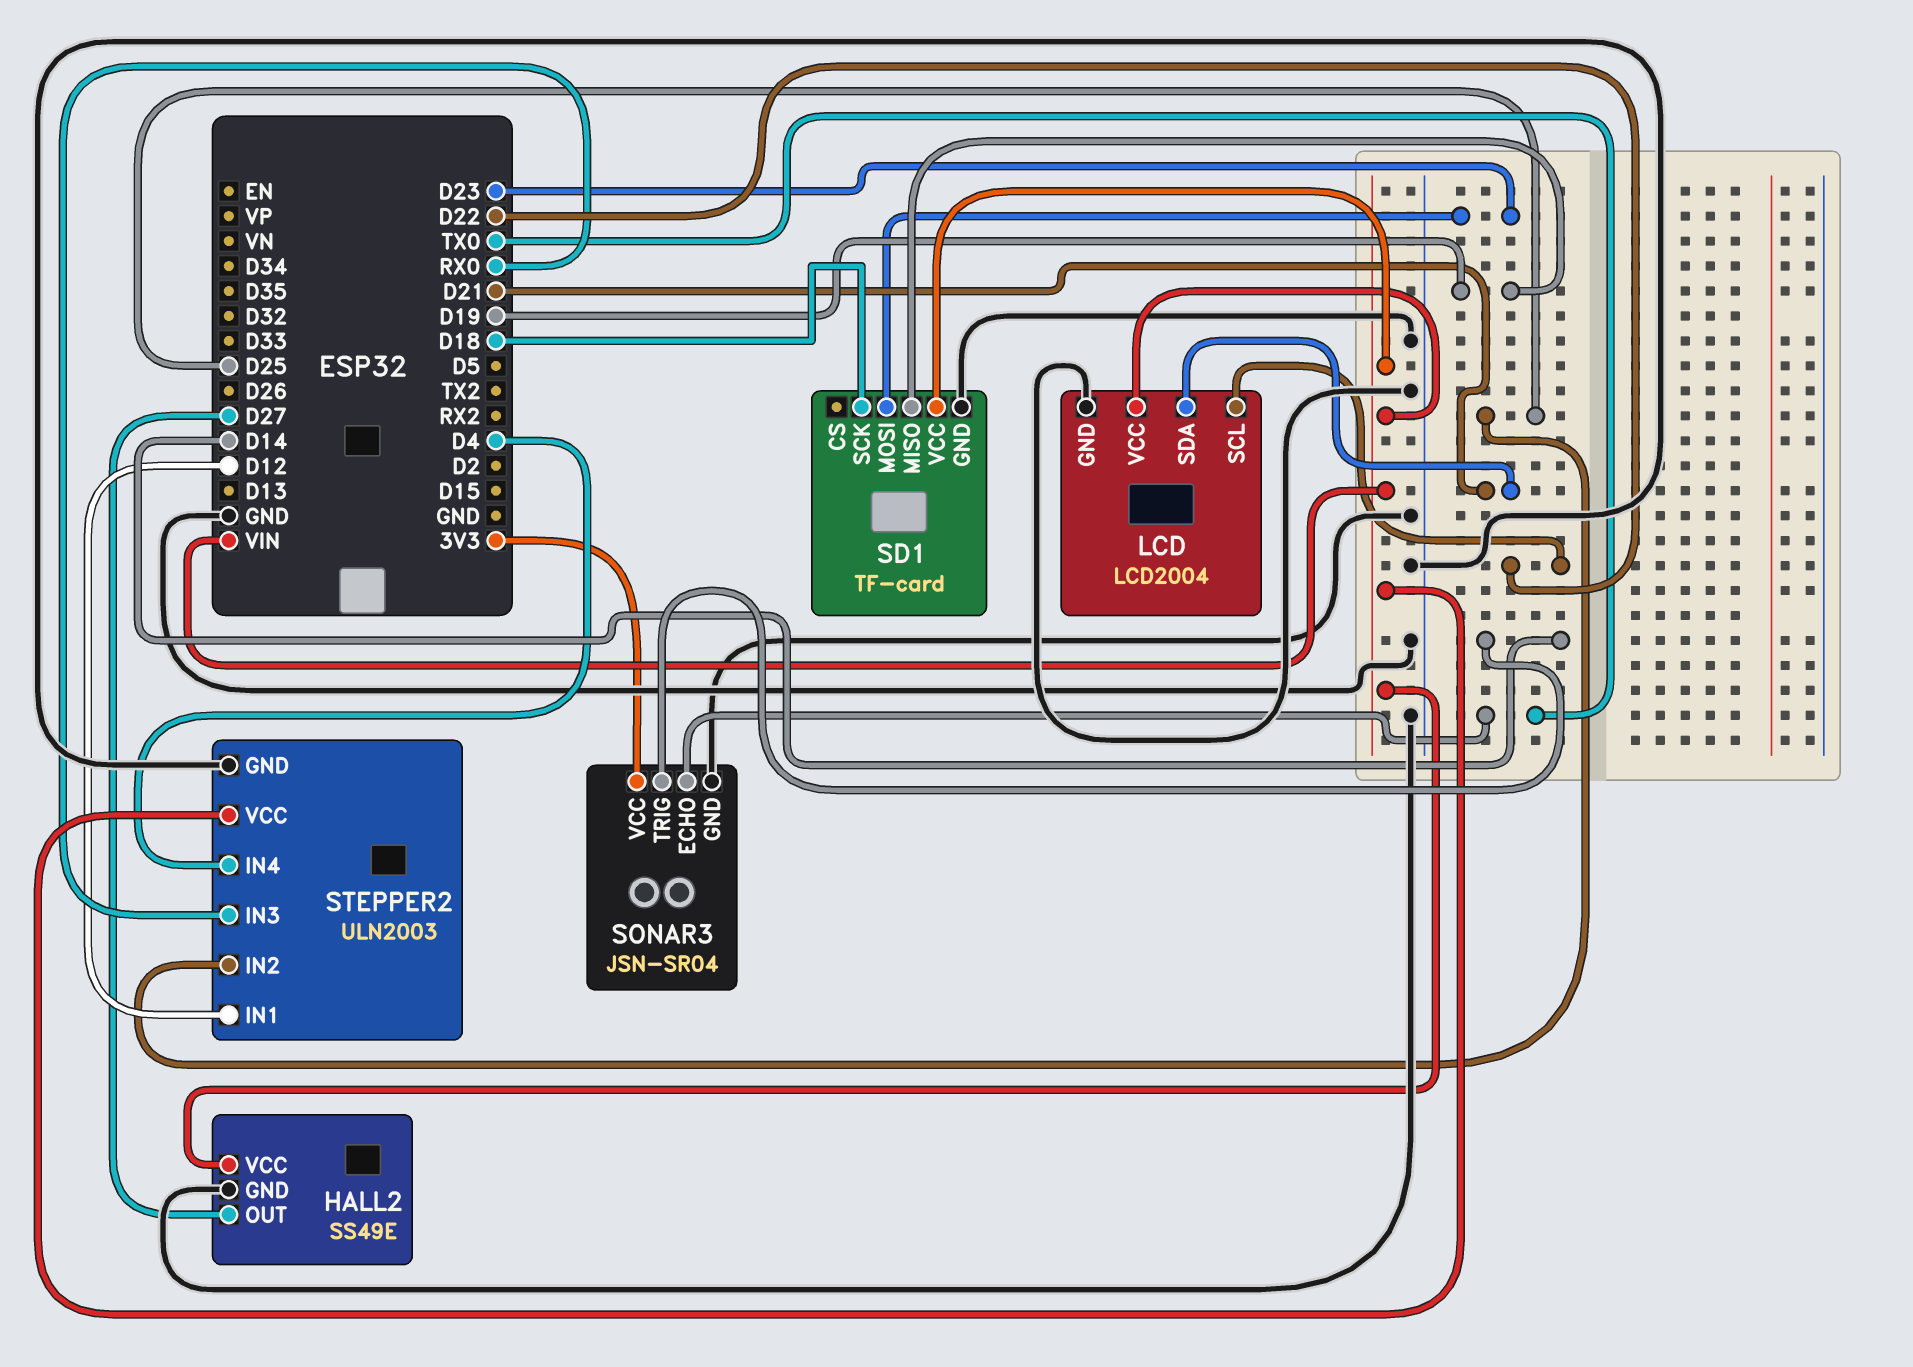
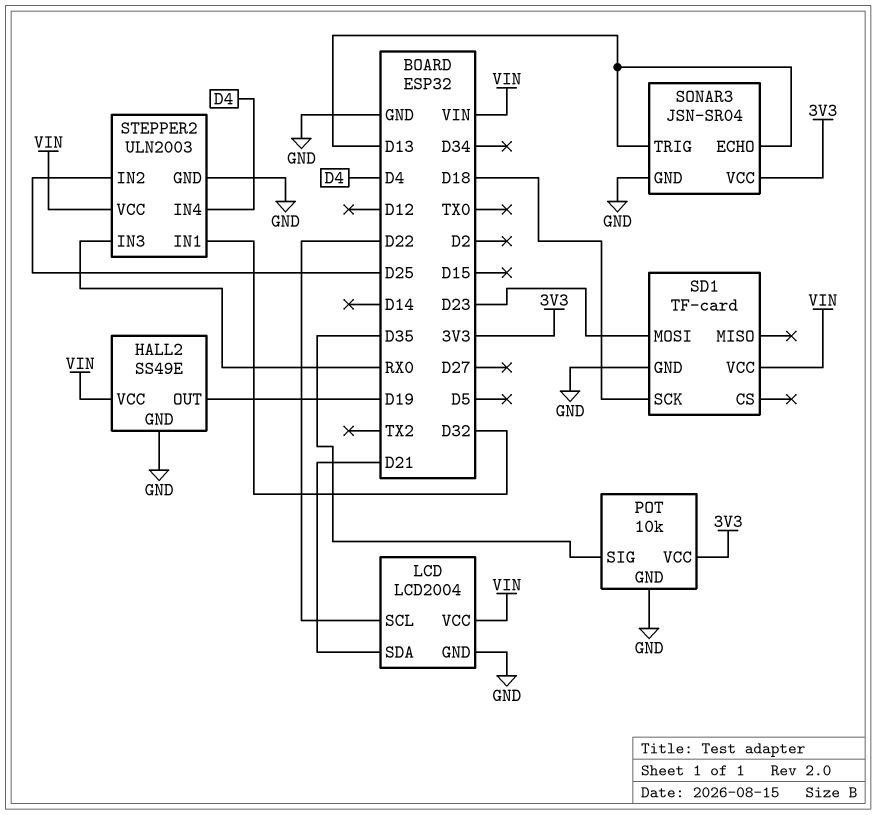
HALL2 pin OUT: D27 -> D19
POT: none -> 10k
POT pin GND: none -> GND
POT pin SIG: none -> D35
POT pin VCC: none -> 3V3
SD1 pin MISO: D19 -> none
SONAR3 pin ECHO: TX0 -> D13
SONAR3 pin TRIG: D14 -> D13
STEPPER2 pin IN1: D12 -> D32

